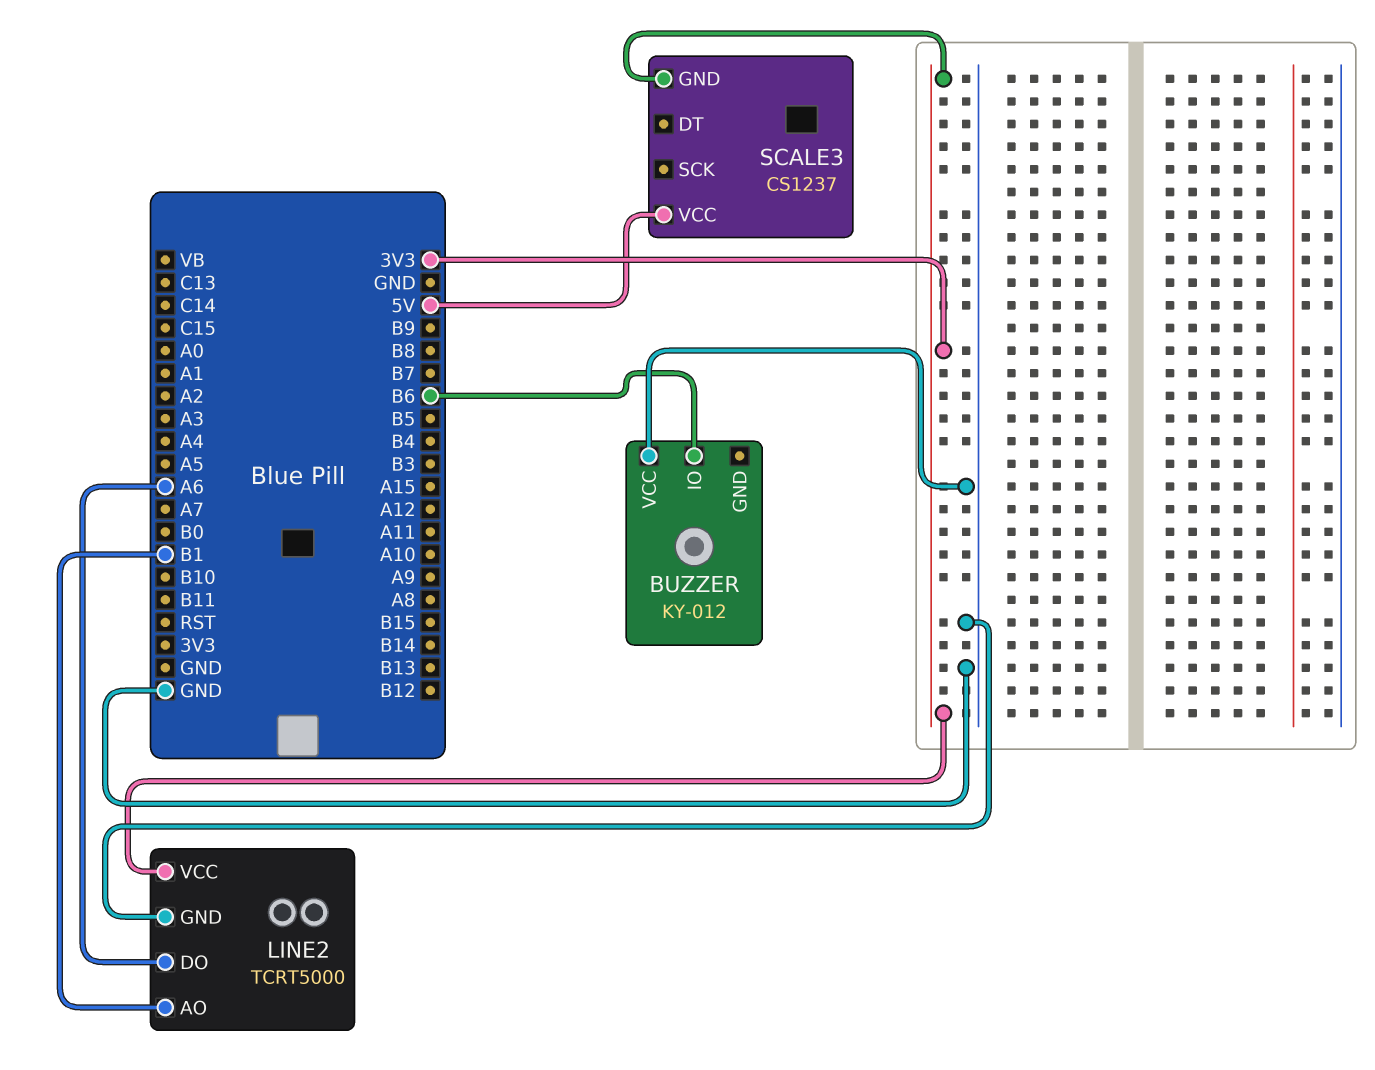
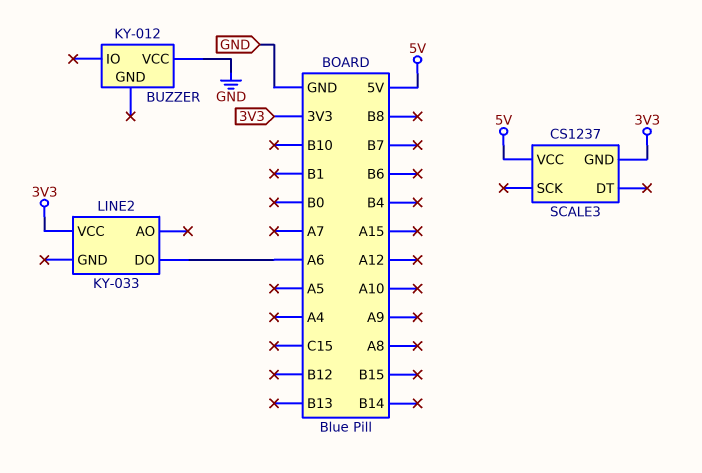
BUZZER pin IO: B6 -> none
LINE2: TCRT5000 -> KY-033
LINE2 pin AO: B1 -> none
LINE2 pin GND: GND -> none

